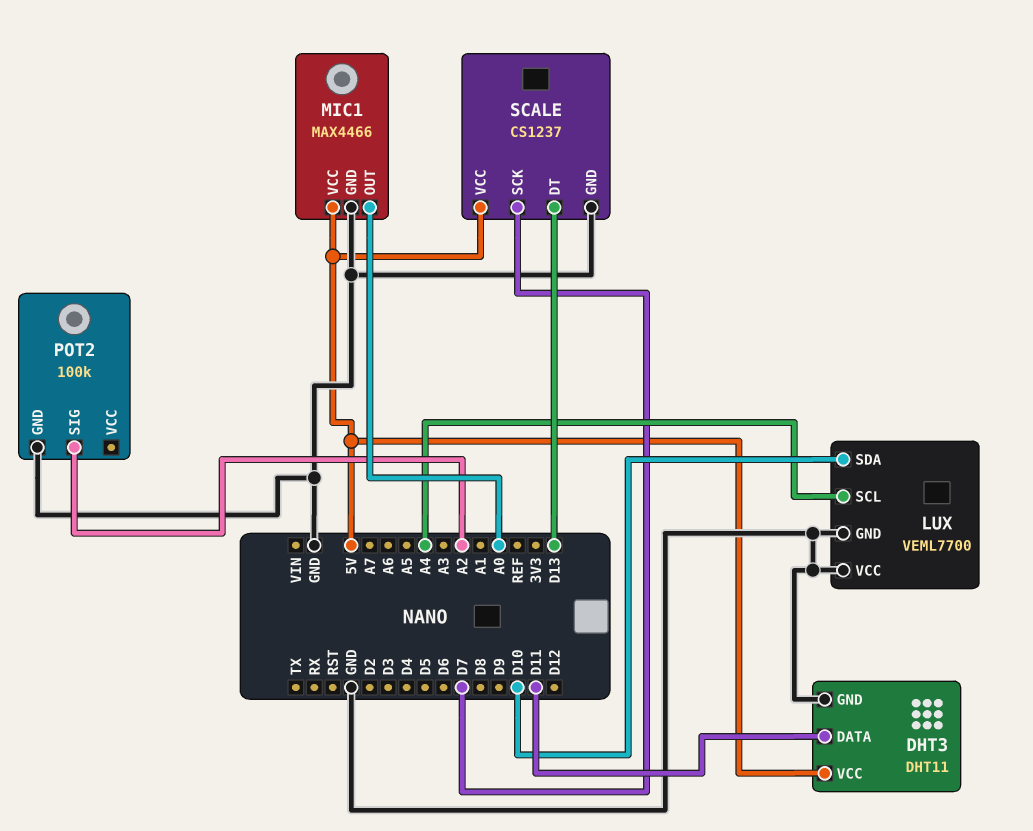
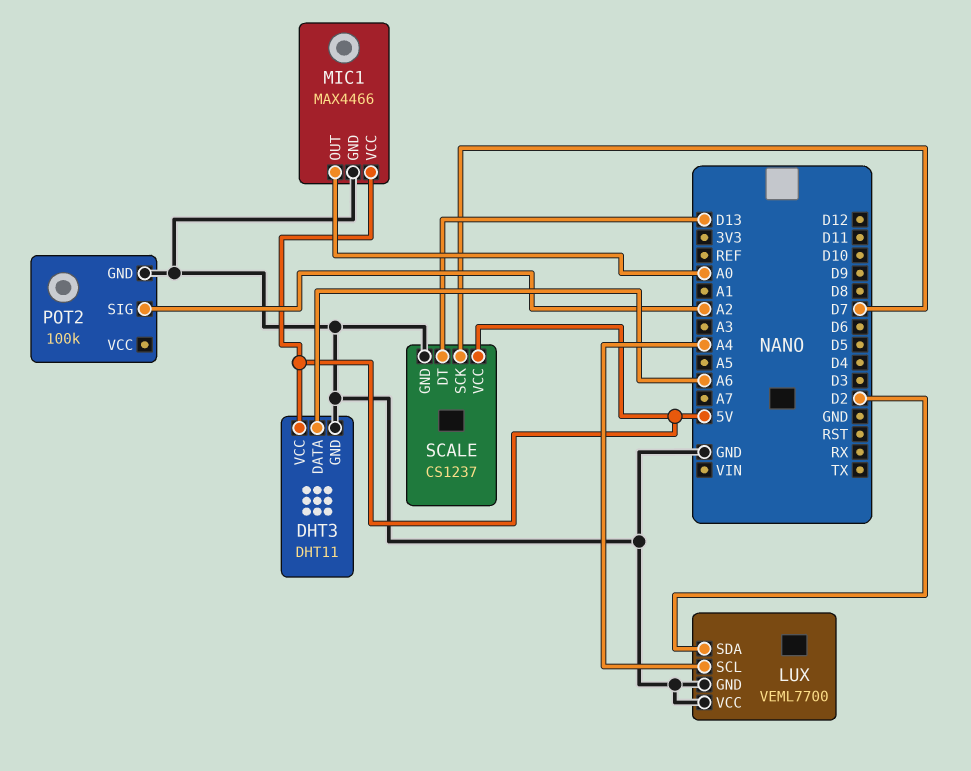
DHT3 pin DATA: D11 -> A6
LUX pin SDA: D10 -> D2

